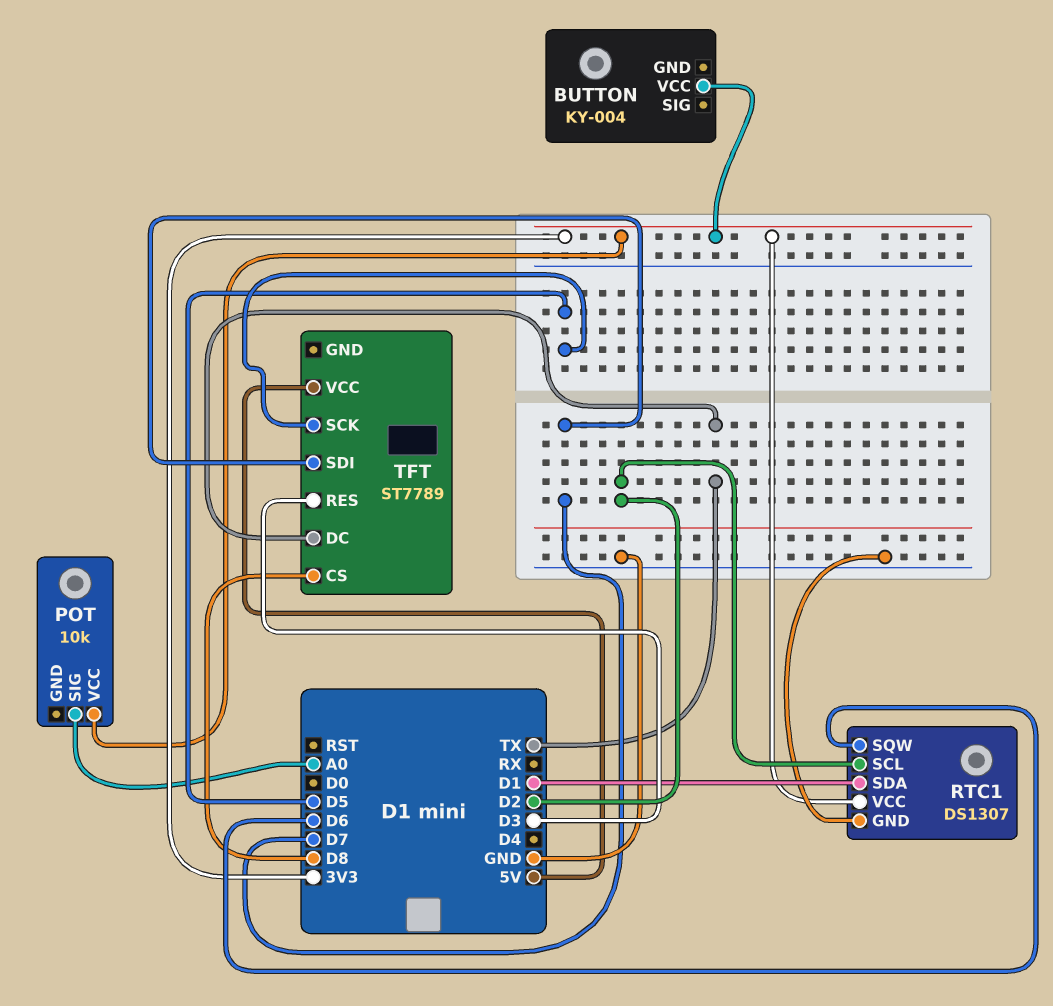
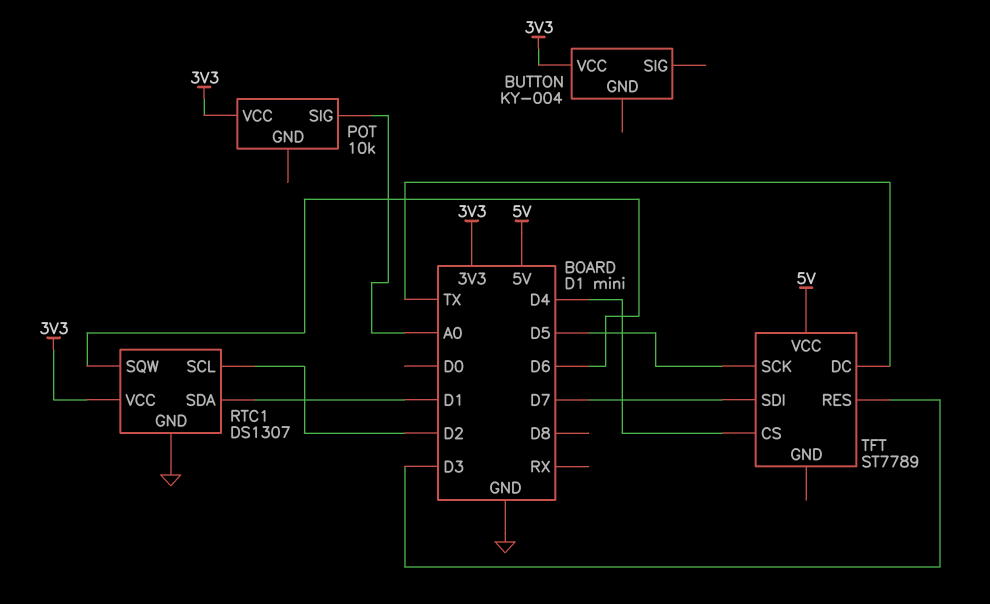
TFT pin CS: D8 -> D4

